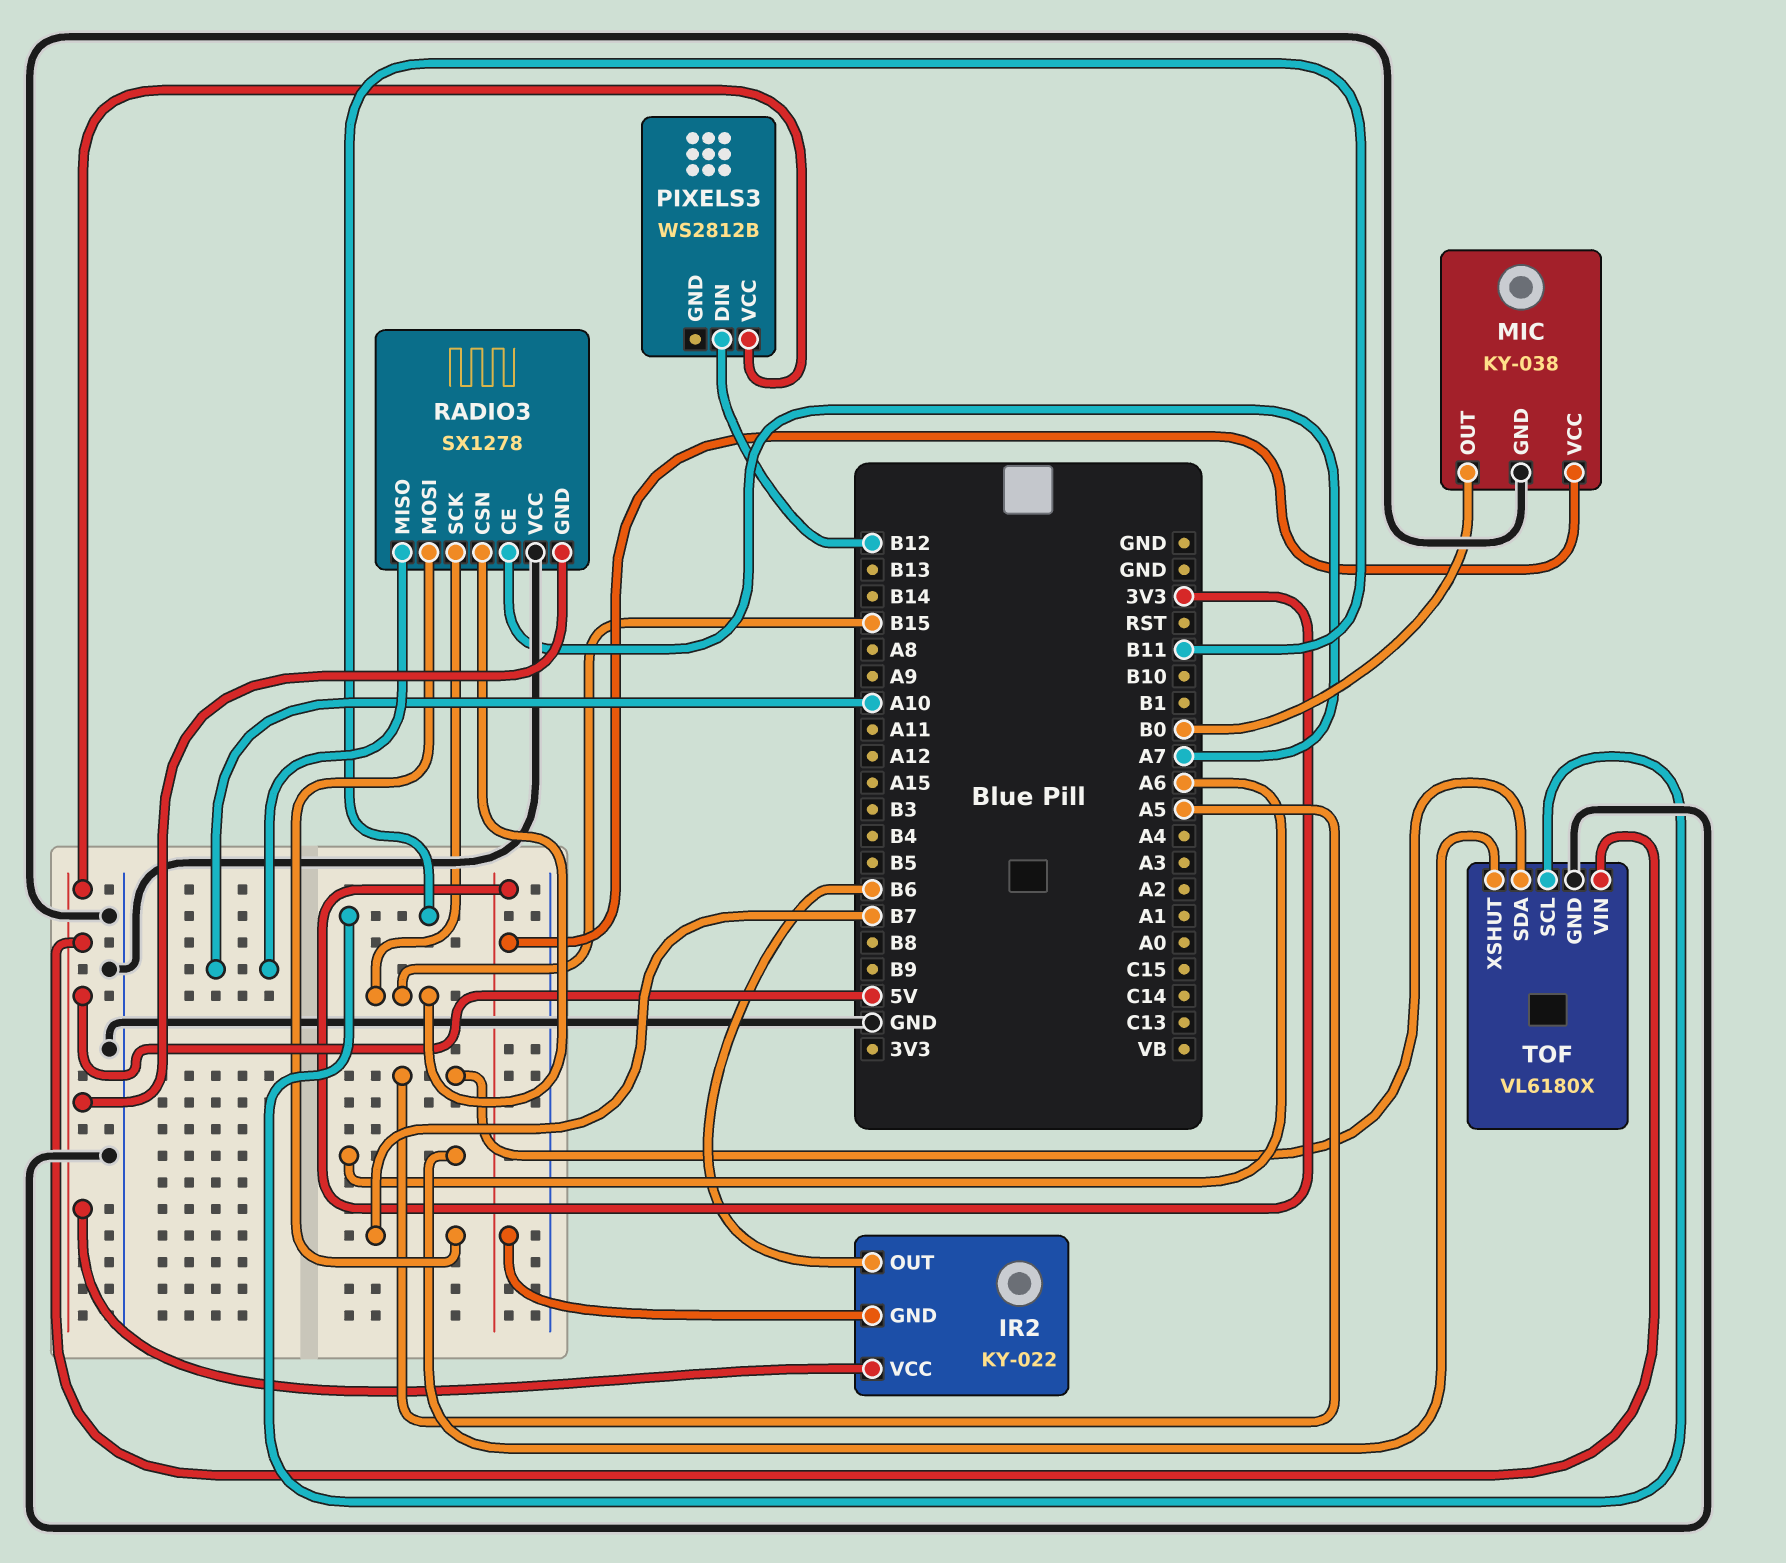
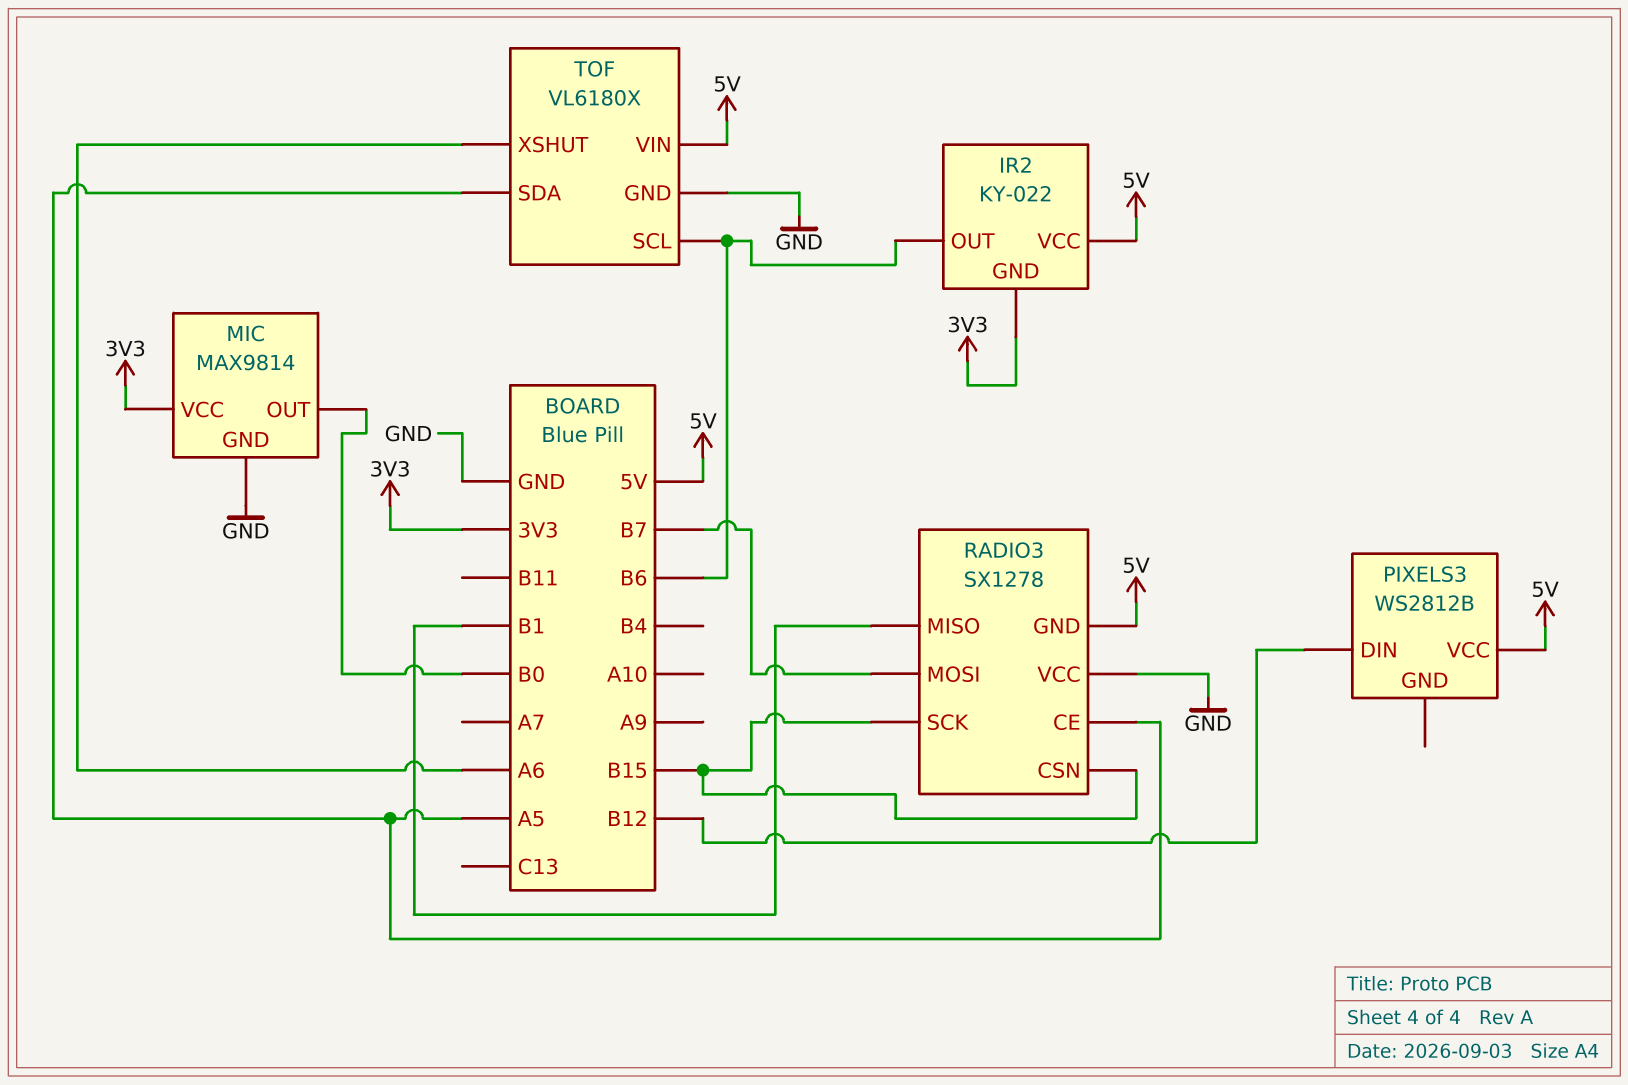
MIC: KY-038 -> MAX9814
RADIO3 pin CE: A7 -> A5
RADIO3 pin MISO: A10 -> B1
TOF pin SCL: B11 -> B6

